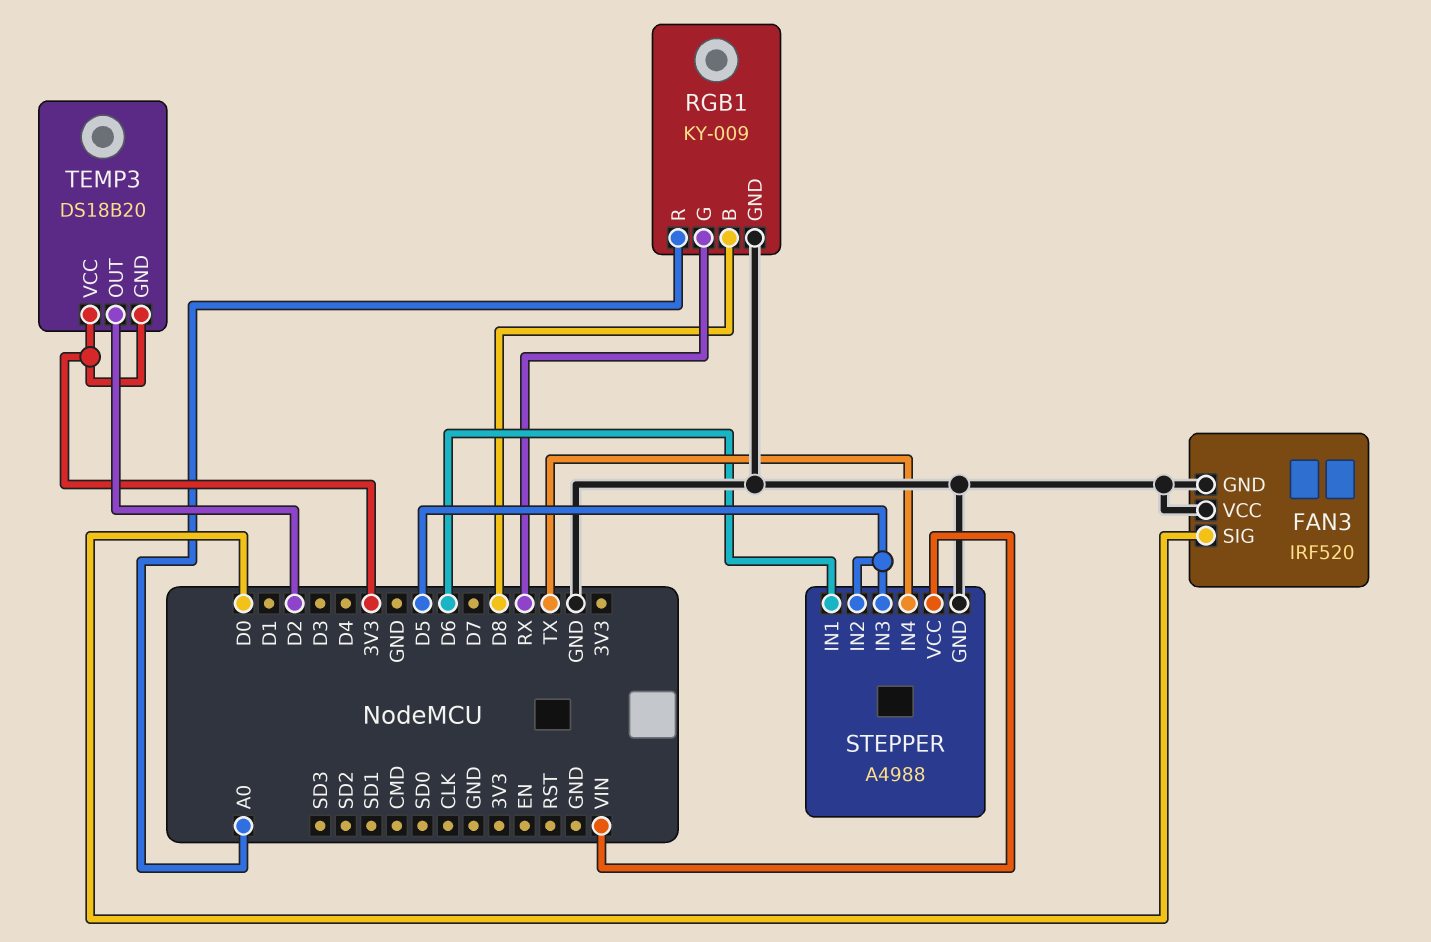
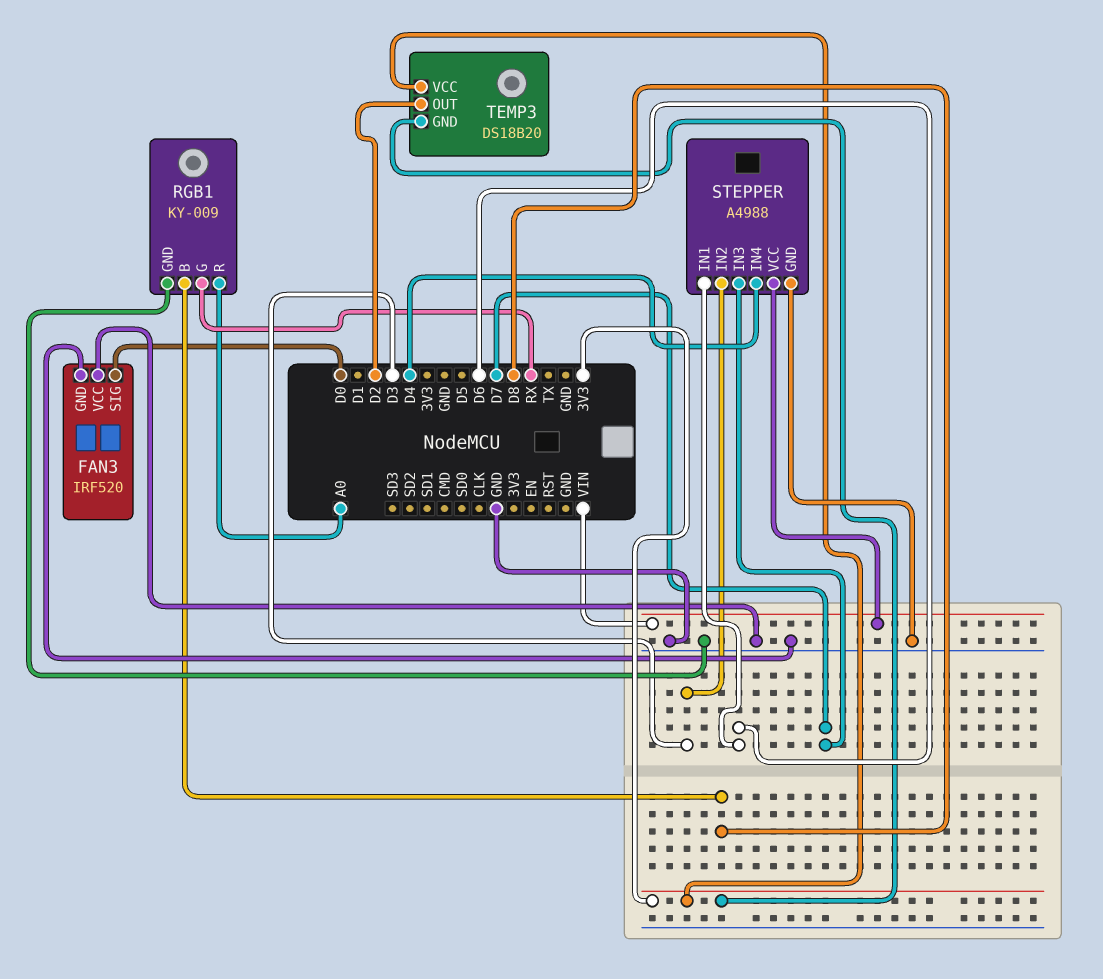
STEPPER pin IN2: D5 -> D3
STEPPER pin IN3: D5 -> D7
STEPPER pin IN4: TX -> D4

